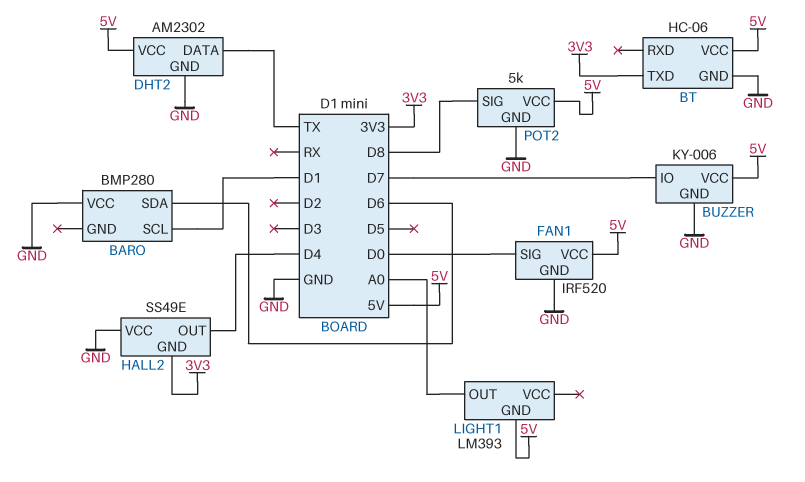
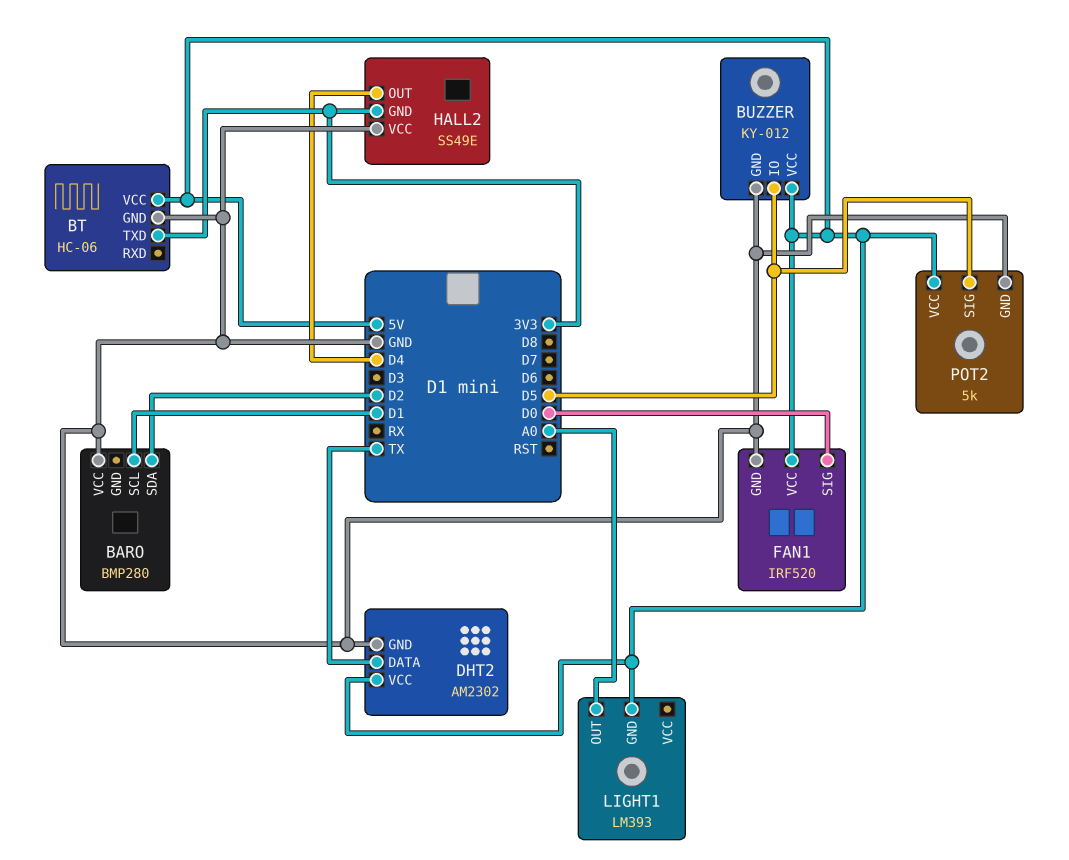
BARO pin SDA: D6 -> D2
BUZZER: KY-006 -> KY-012
BUZZER pin IO: D7 -> D5
POT2 pin SIG: D8 -> D5

